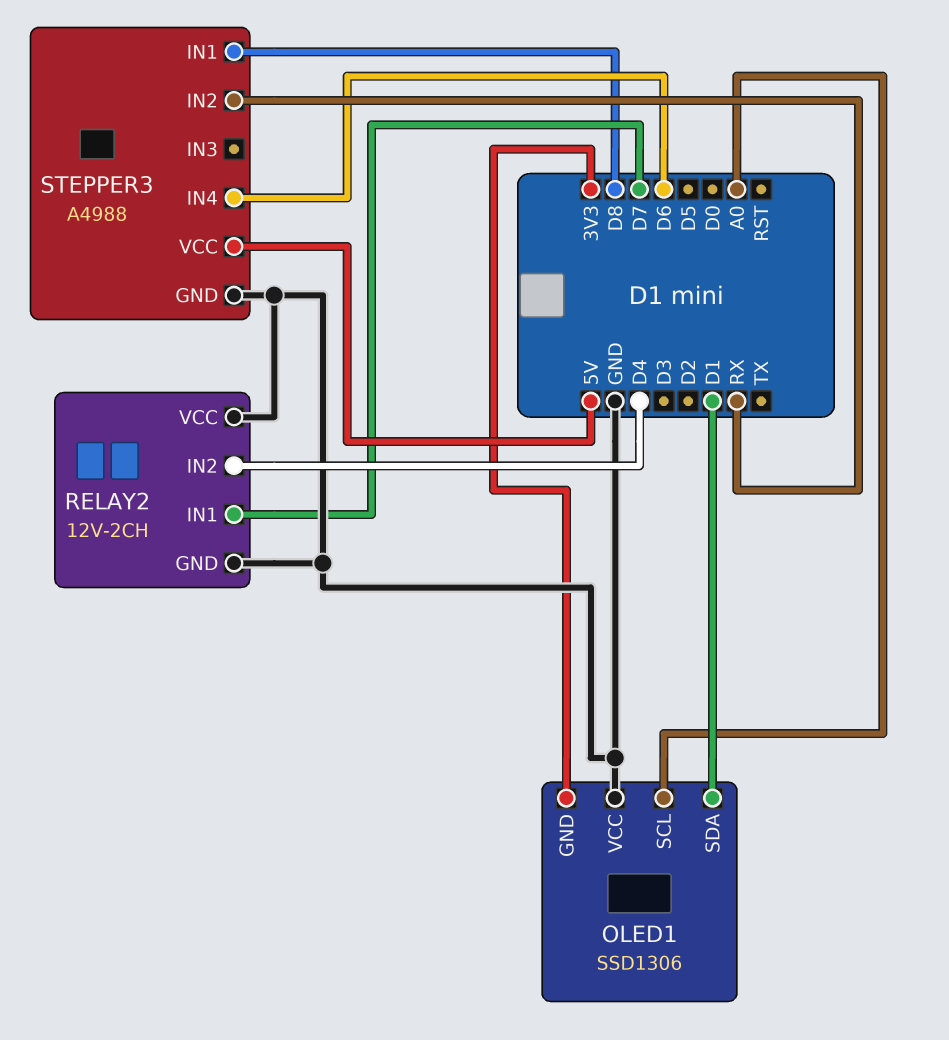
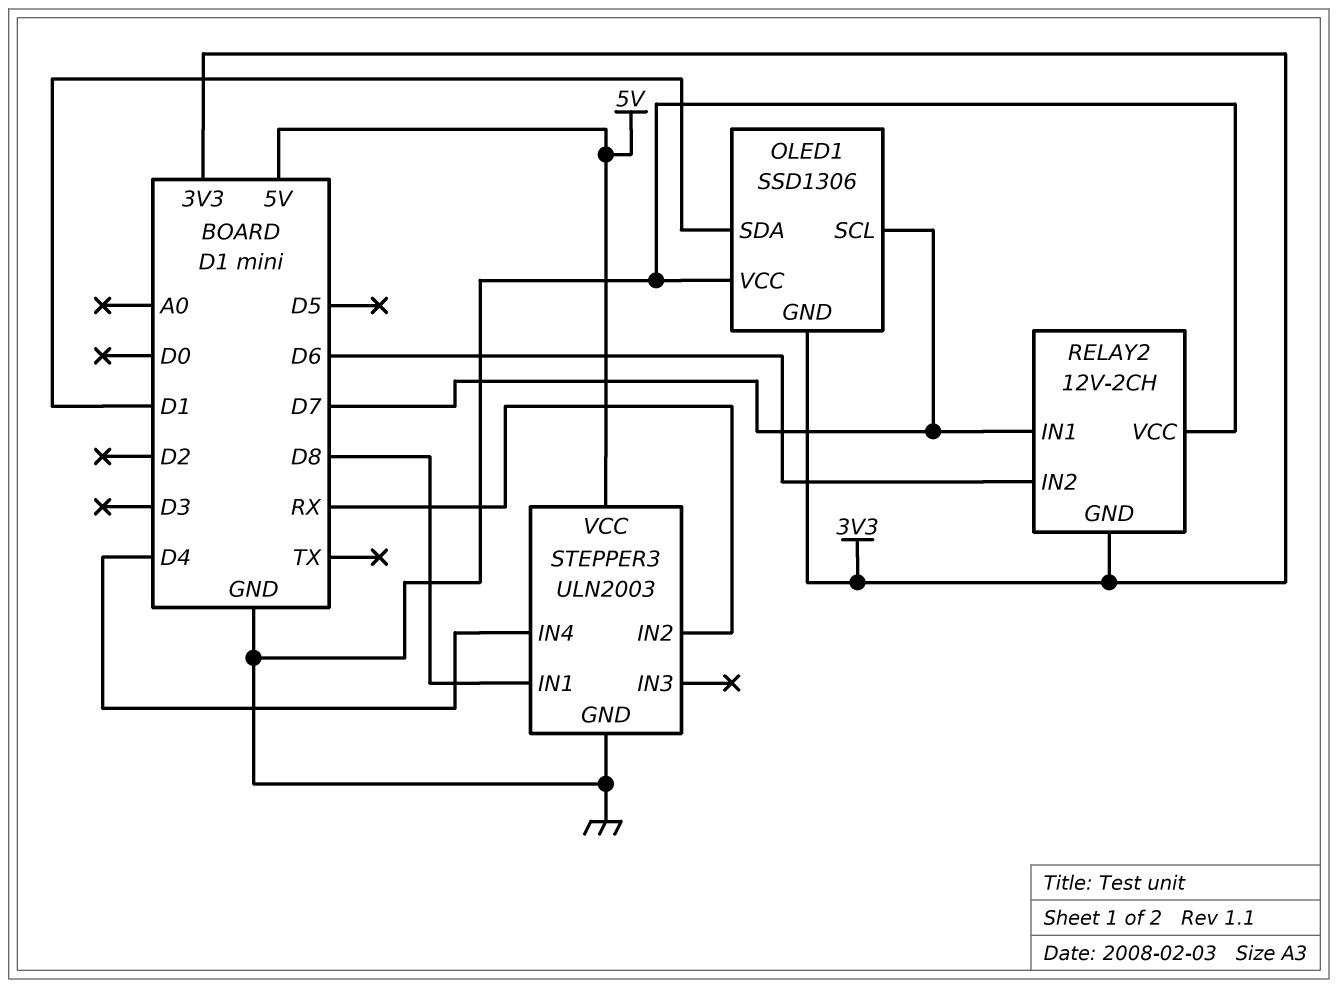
OLED1 pin SCL: A0 -> D7
RELAY2 pin GND: GND -> 3V3
RELAY2 pin IN2: D4 -> D6
STEPPER3: A4988 -> ULN2003
STEPPER3 pin IN4: D6 -> D4

